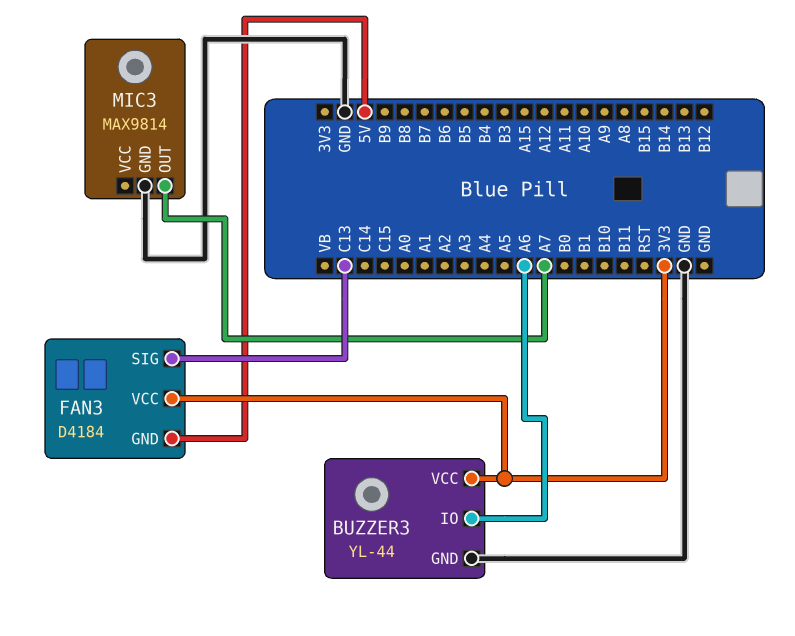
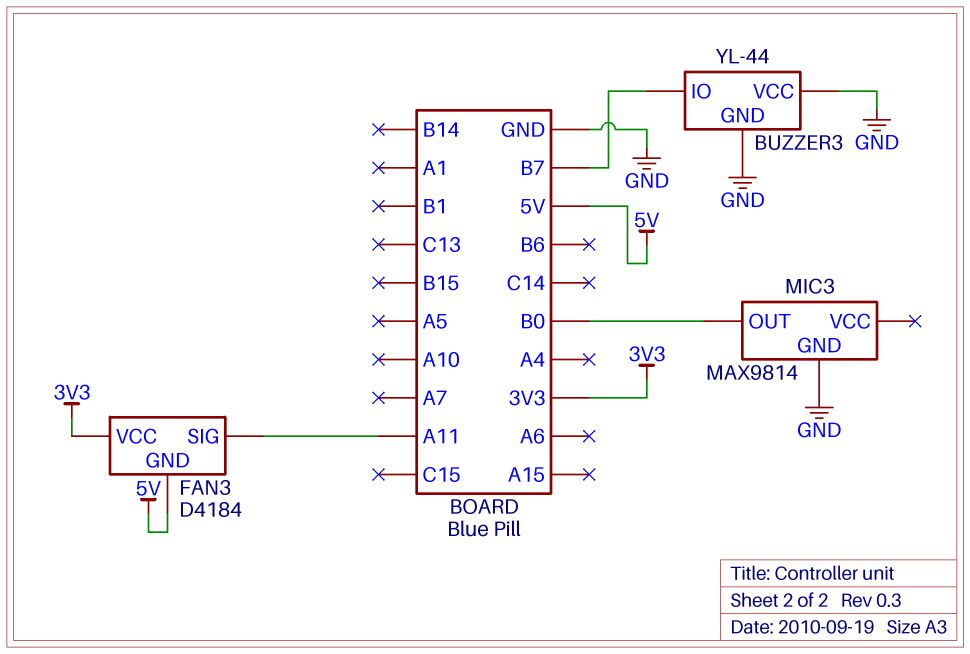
BUZZER3 pin IO: A6 -> B7
BUZZER3 pin VCC: 3V3 -> GND
FAN3 pin SIG: C13 -> A11
MIC3 pin OUT: A7 -> B0

